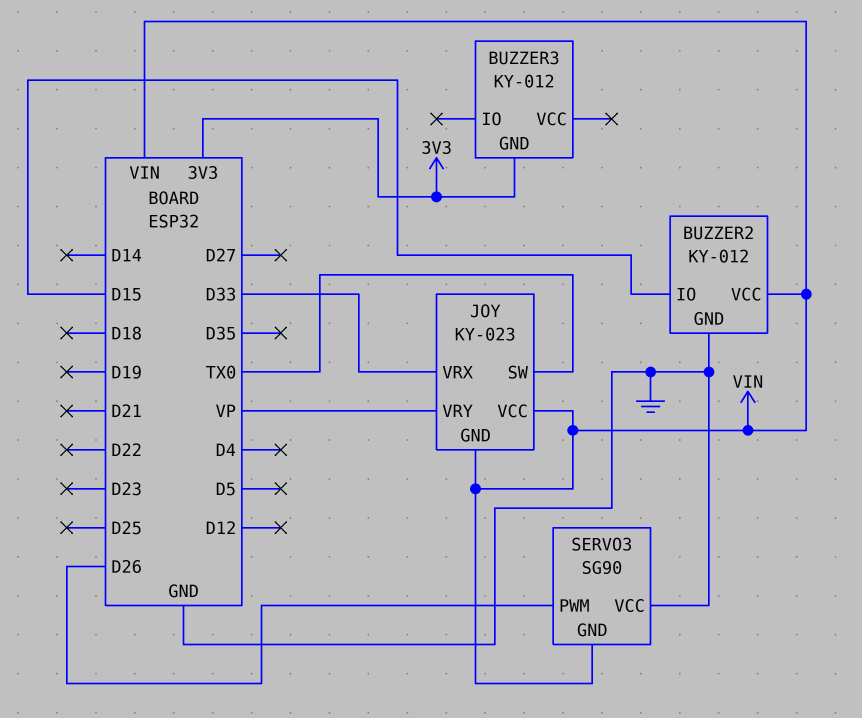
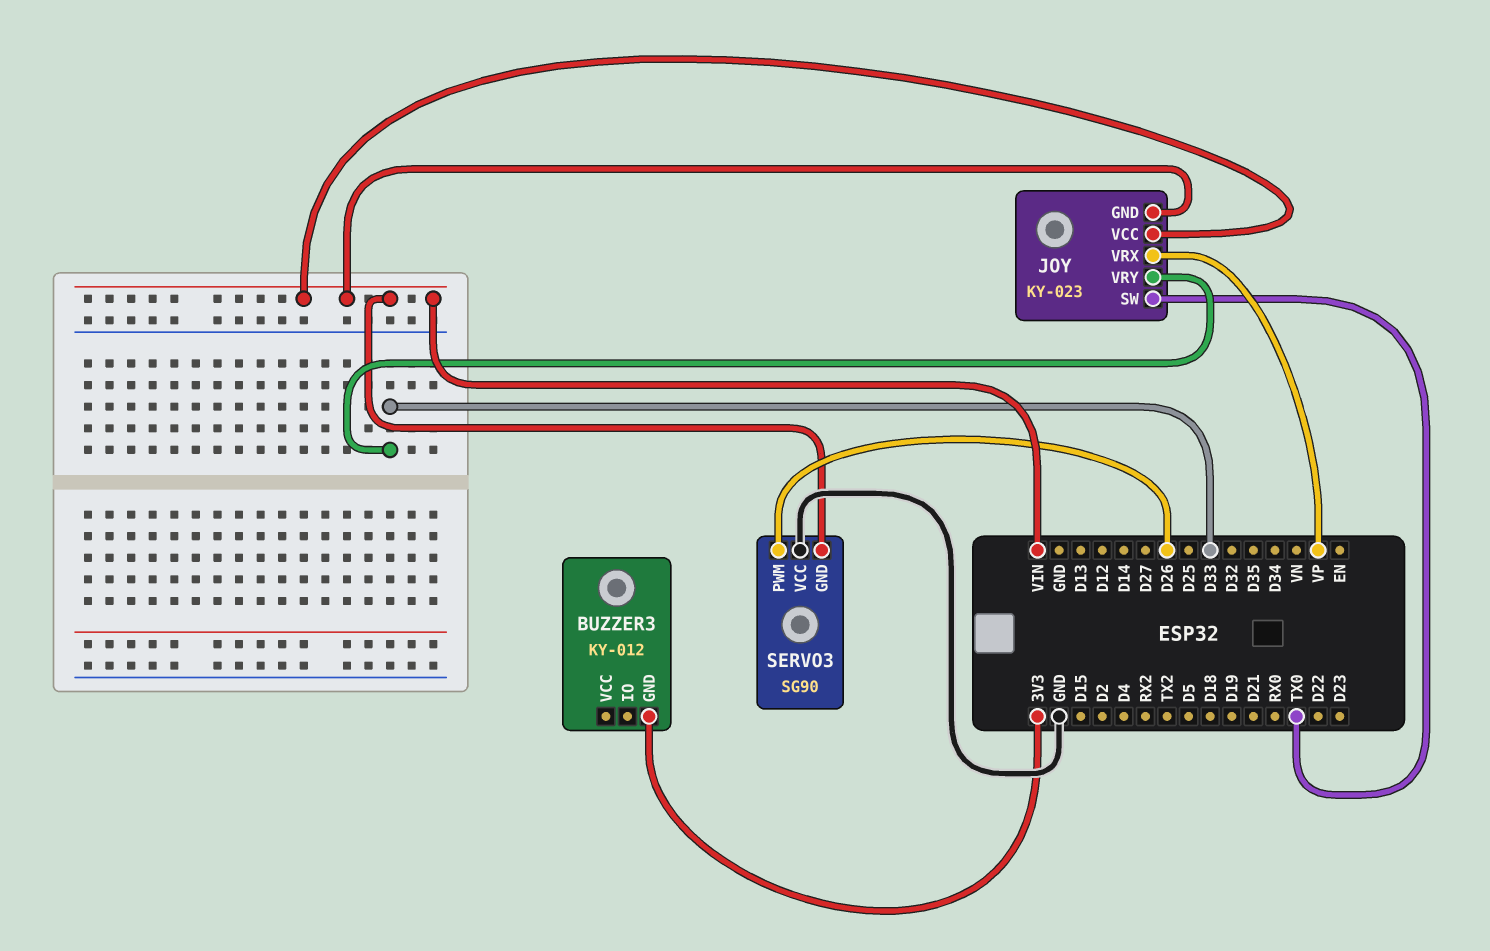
BUZZER2: KY-012 -> none
BUZZER2 pin GND: GND -> none
BUZZER2 pin IO: D15 -> none
BUZZER2 pin VCC: VIN -> none
JOY pin VRX: D33 -> VP
JOY pin VRY: VP -> D33

